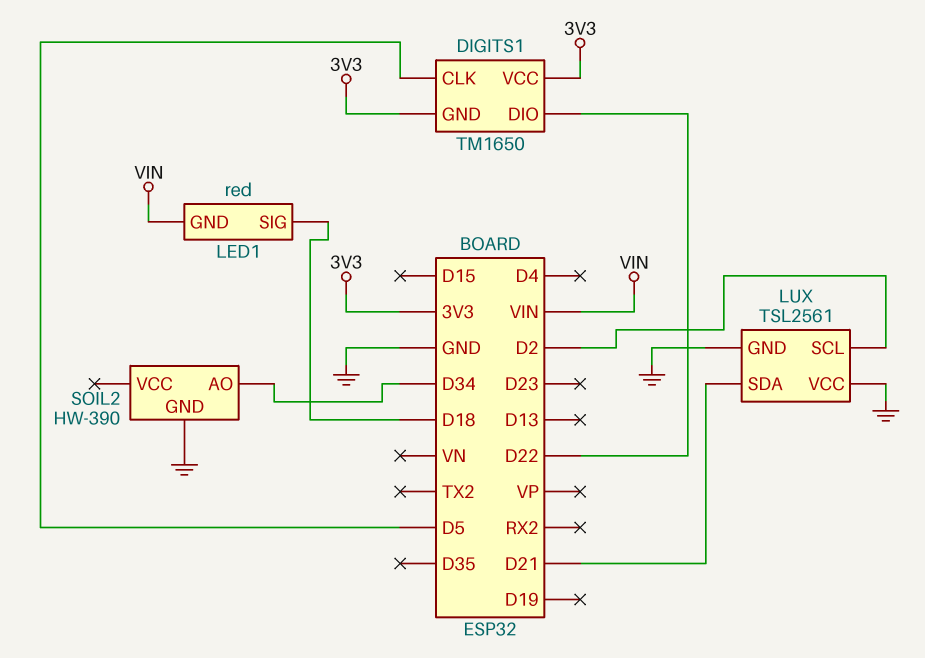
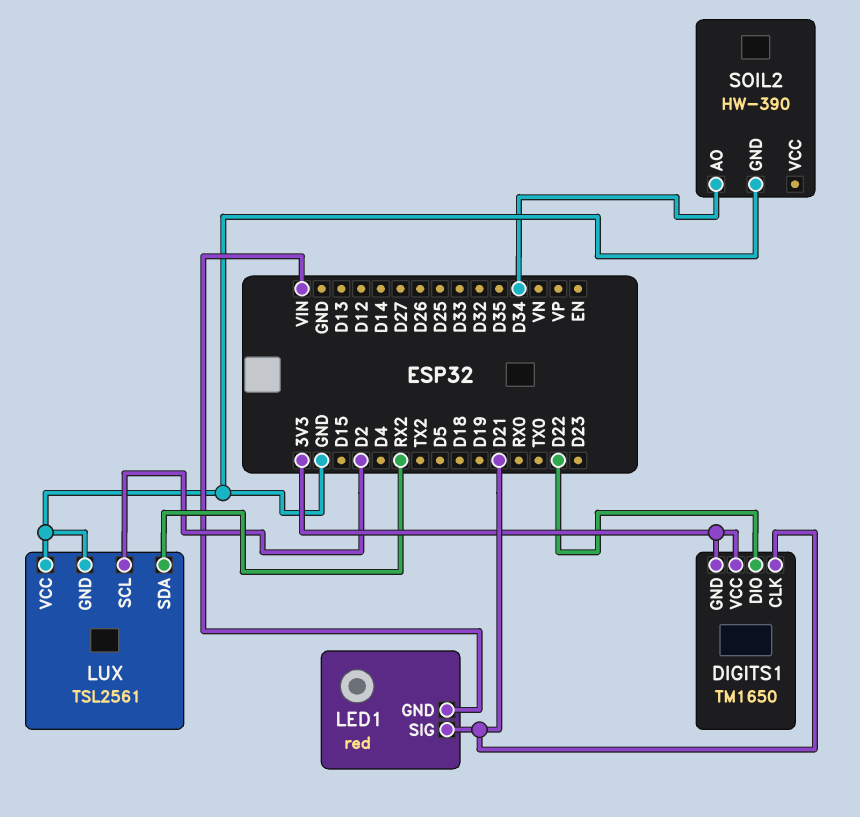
DIGITS1 pin CLK: D5 -> D21
LED1 pin SIG: D18 -> D21
LUX pin SDA: D21 -> RX2

